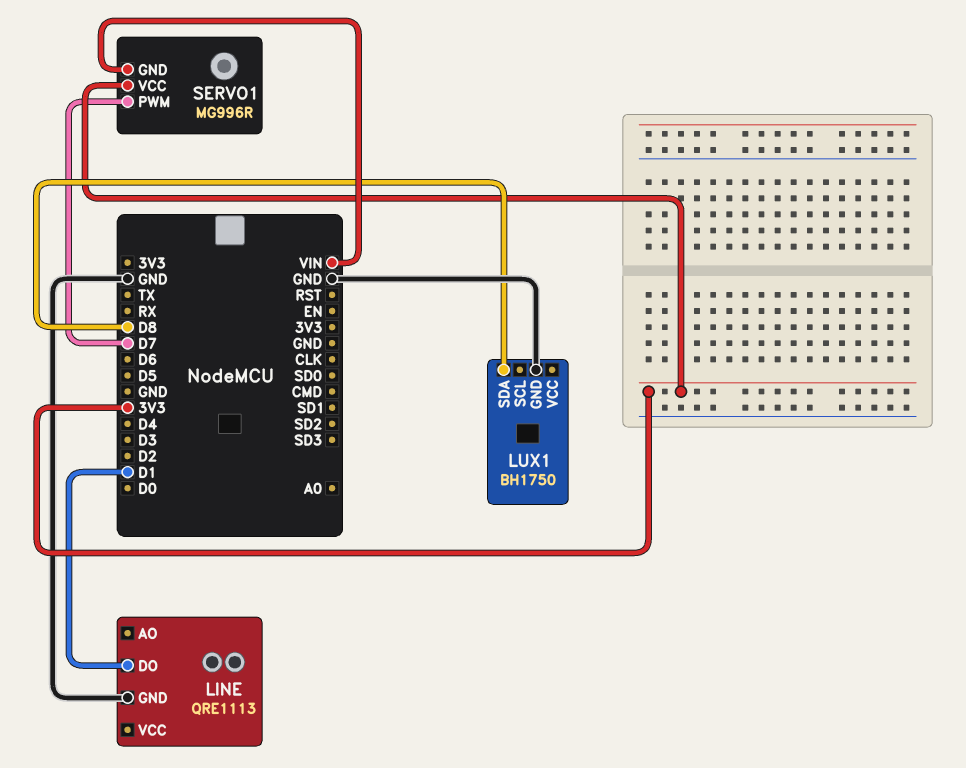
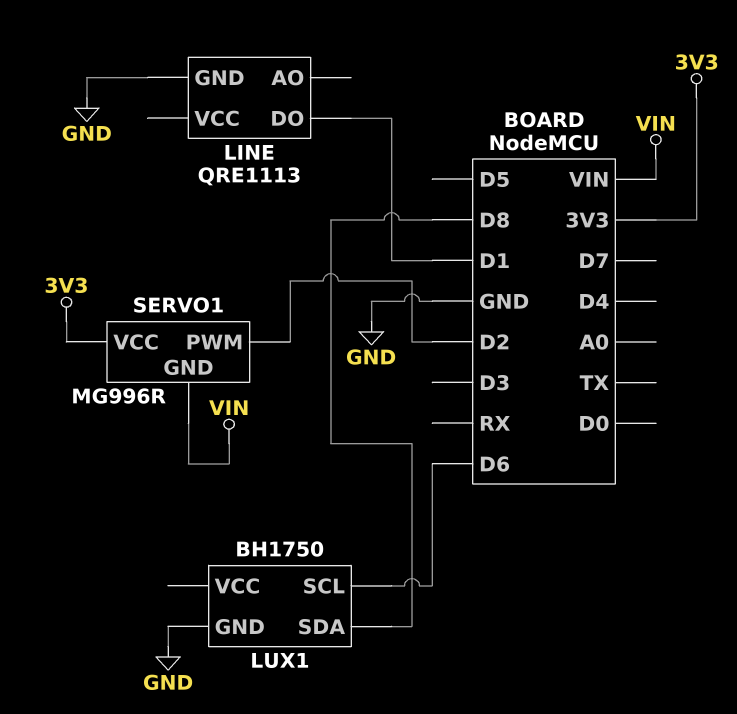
LUX1 pin SCL: none -> D6
SERVO1 pin PWM: D7 -> D2

